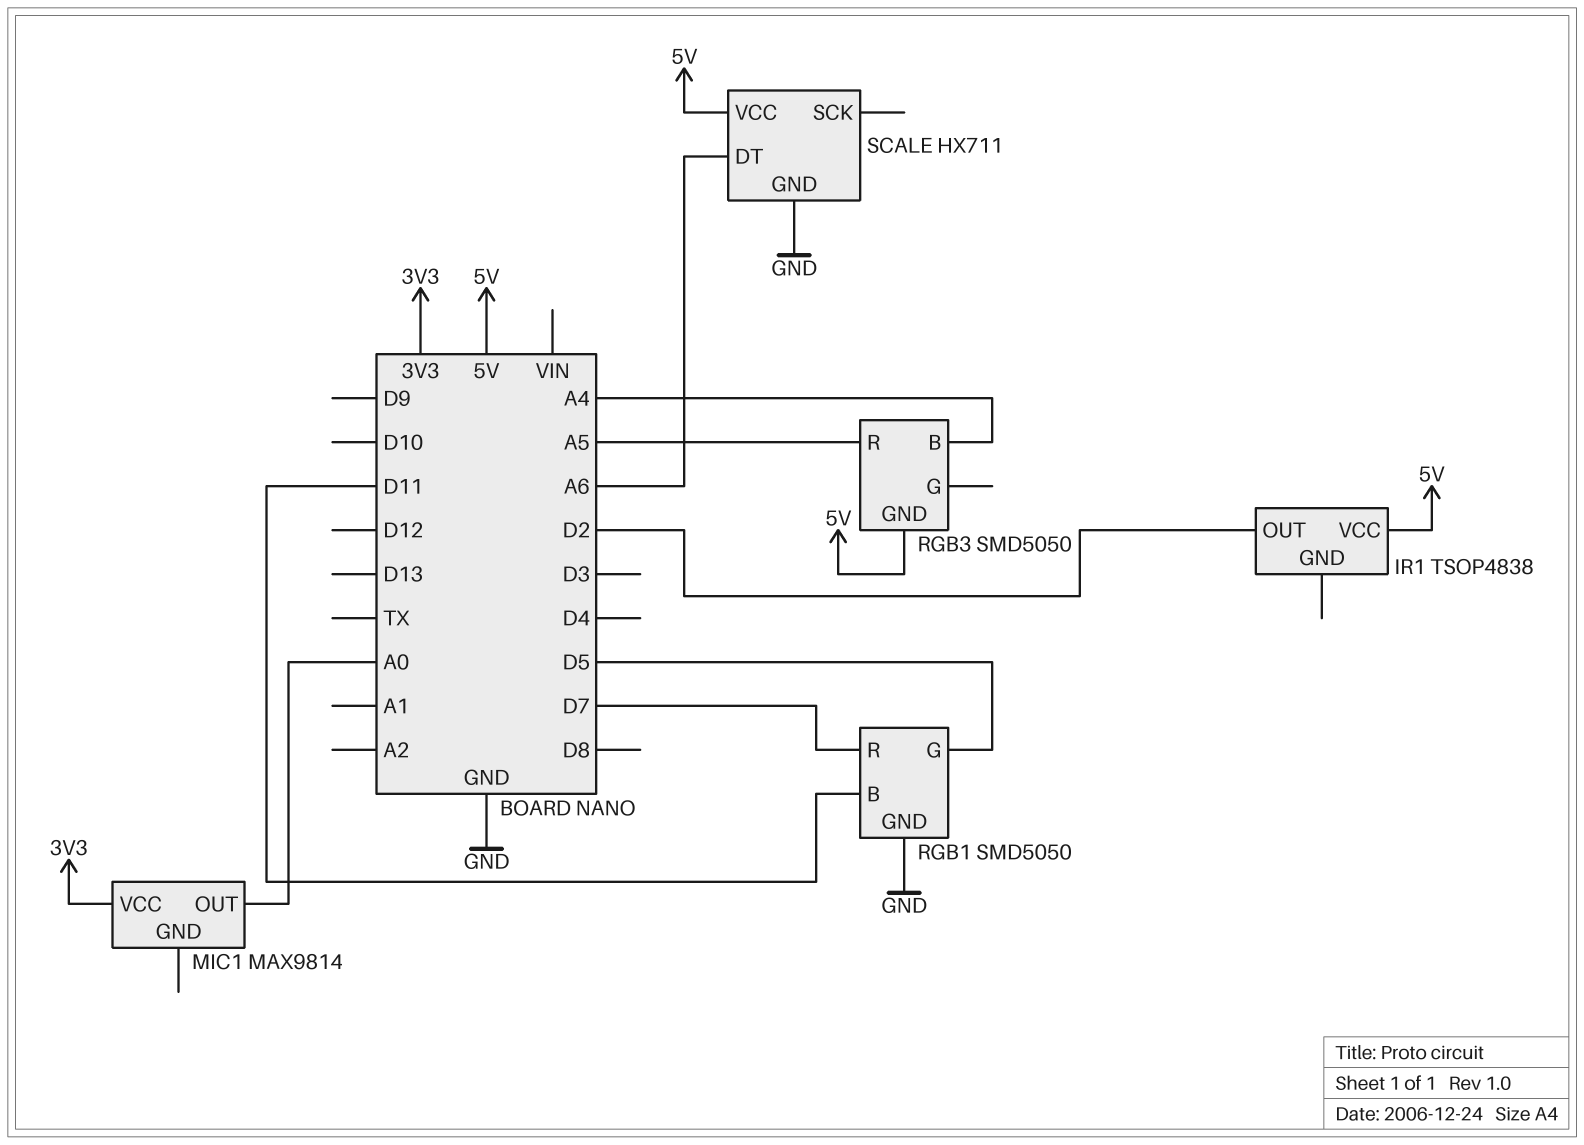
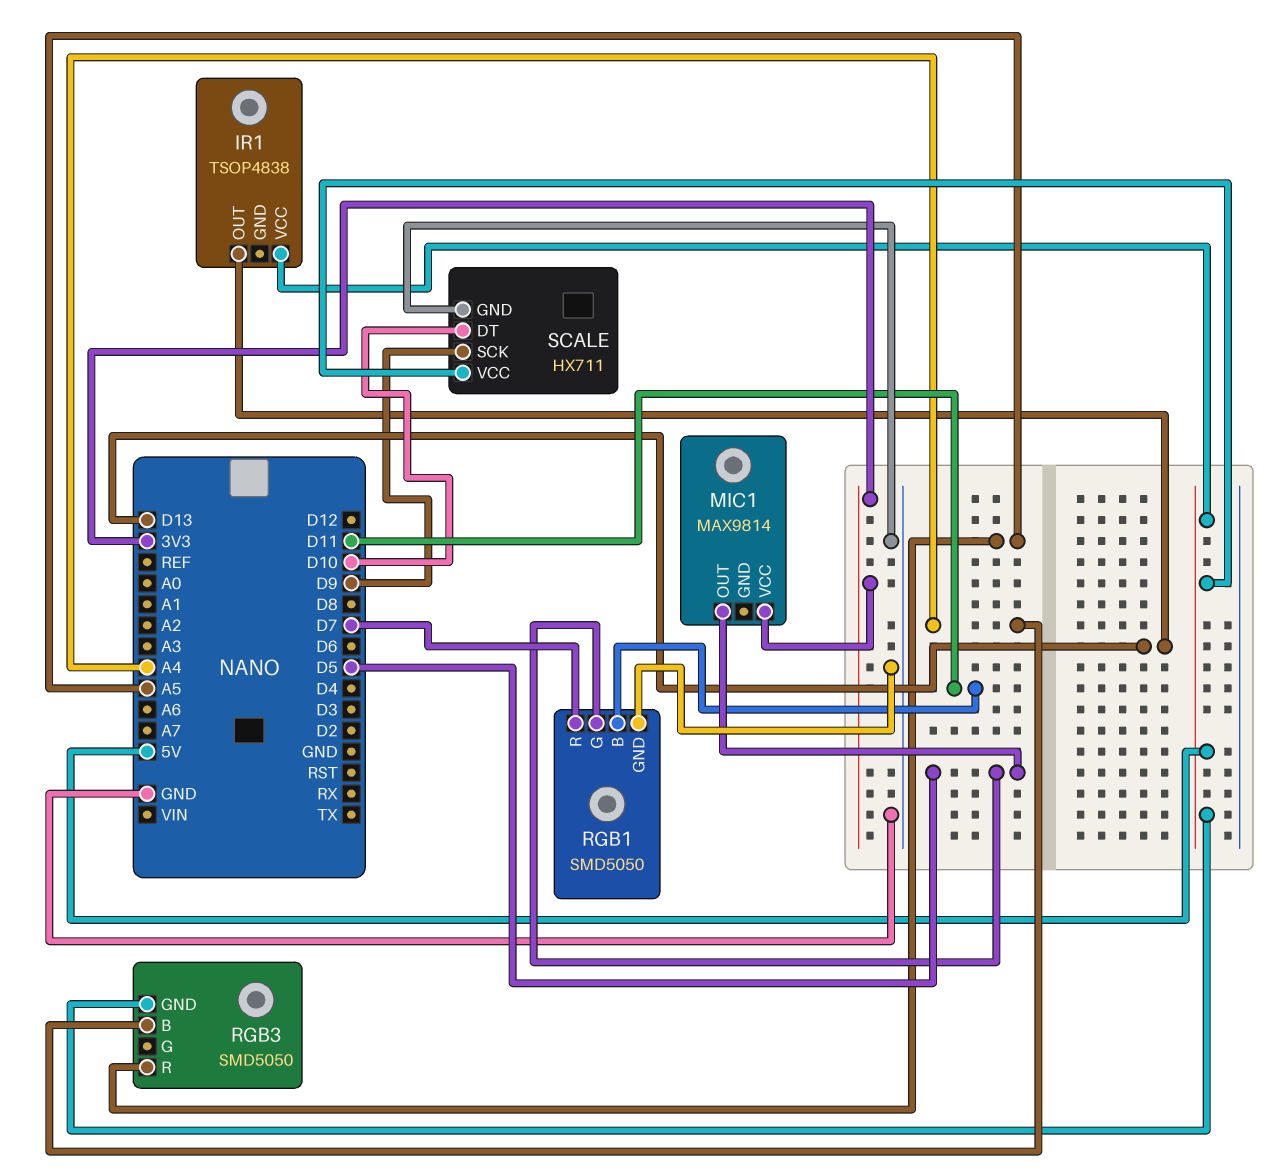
IR1 pin OUT: D2 -> D13
MIC1 pin OUT: A0 -> D5
SCALE pin DT: A6 -> D10
SCALE pin SCK: none -> D9

